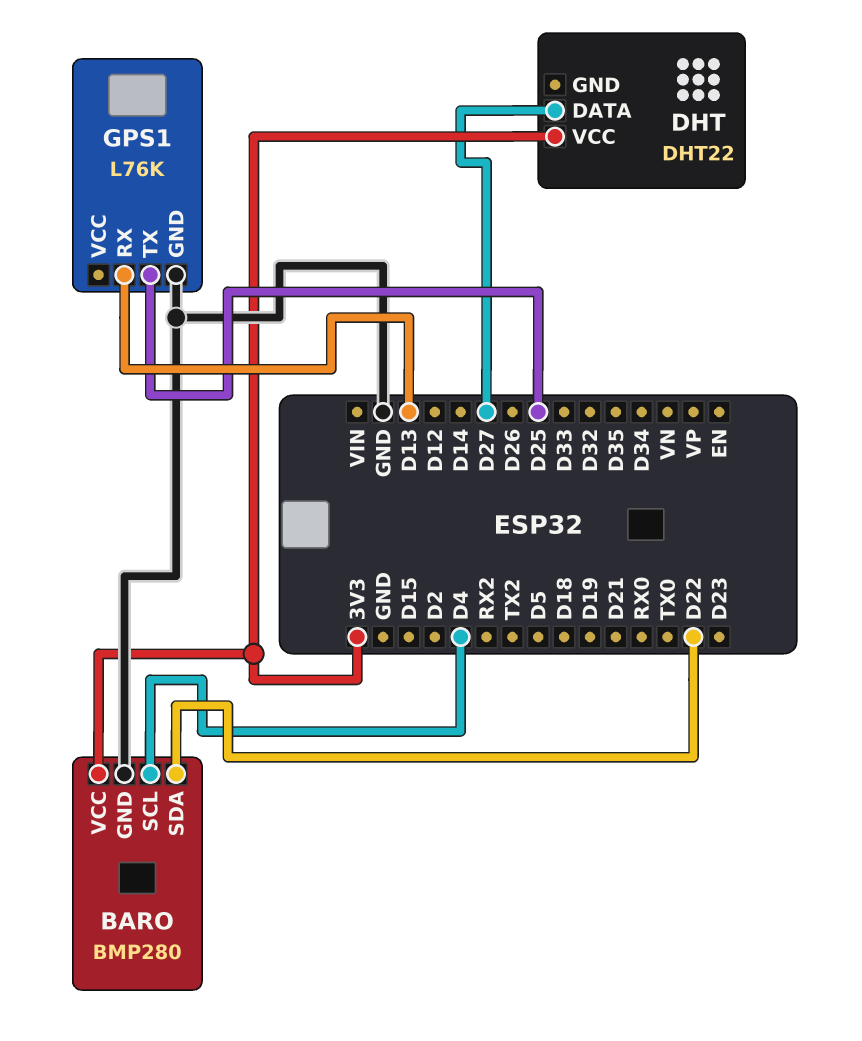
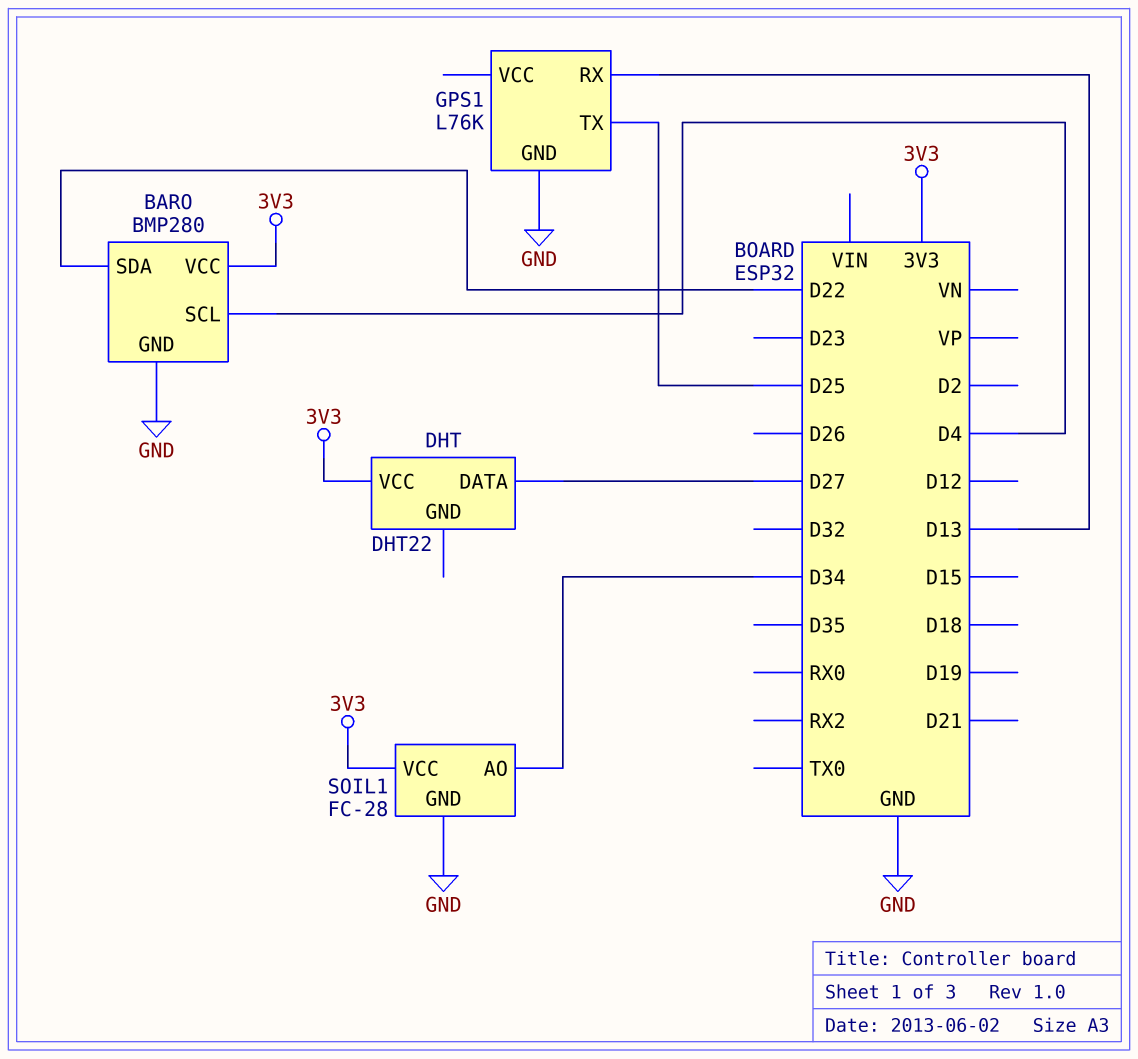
SOIL1: none -> FC-28
SOIL1 pin AO: none -> D34
SOIL1 pin GND: none -> GND
SOIL1 pin VCC: none -> 3V3

